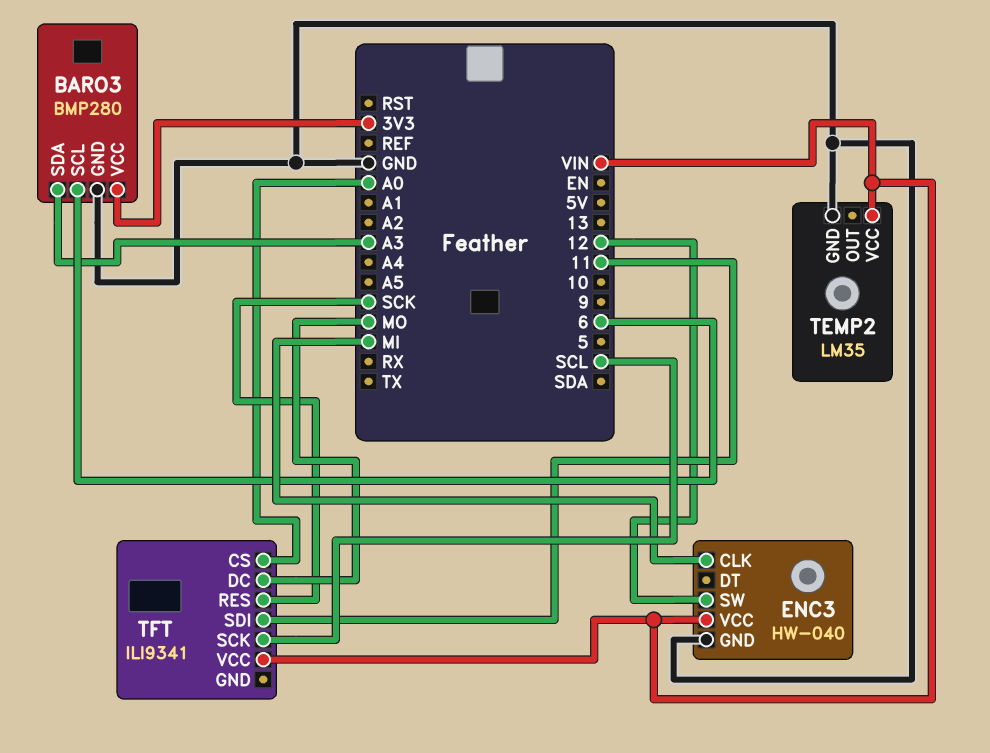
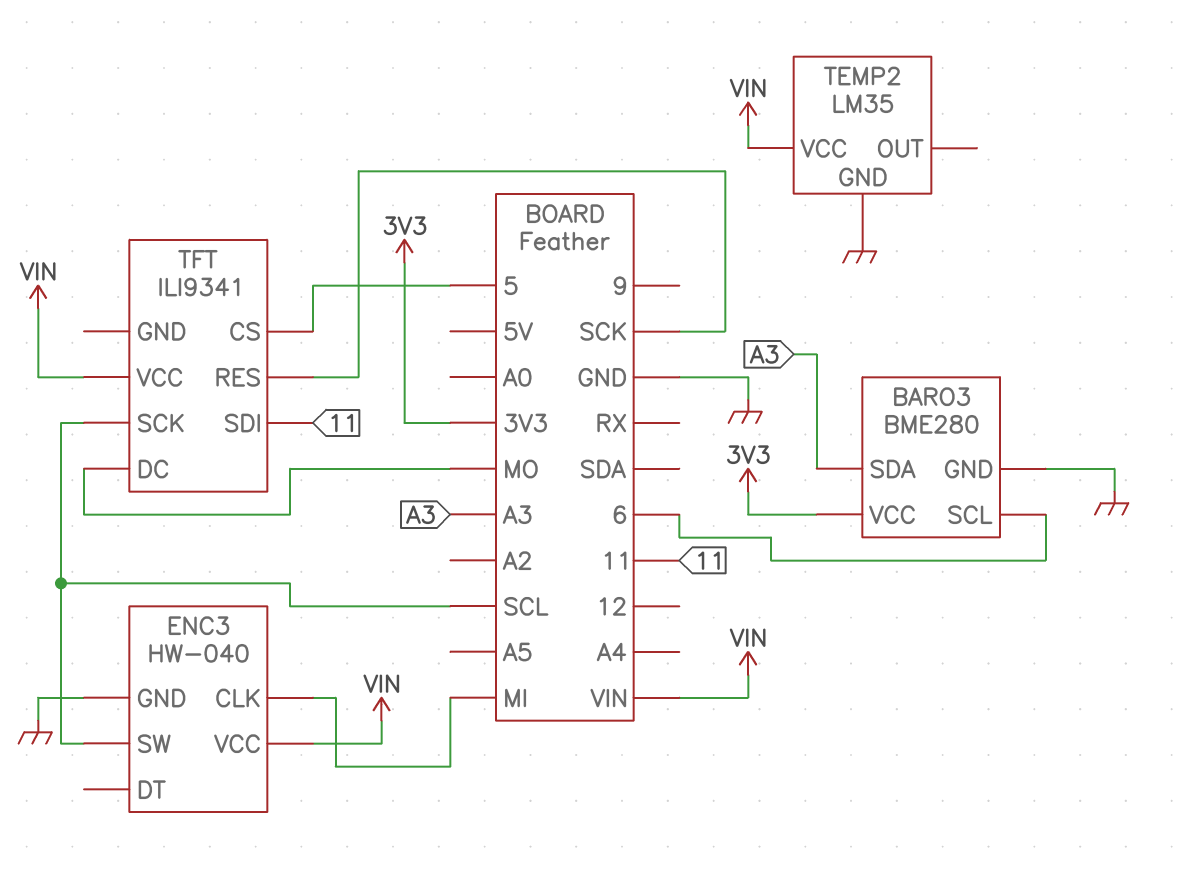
BARO3: BMP280 -> BME280
ENC3 pin SW: 12 -> SCL
TFT pin CS: A0 -> 5

